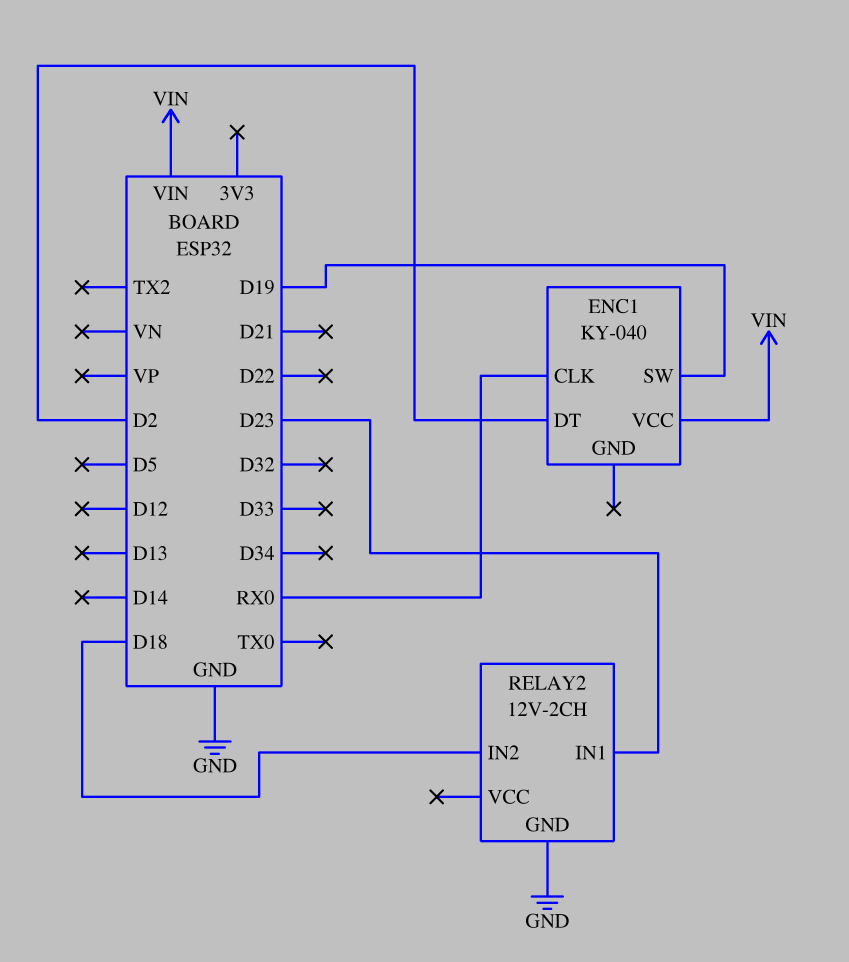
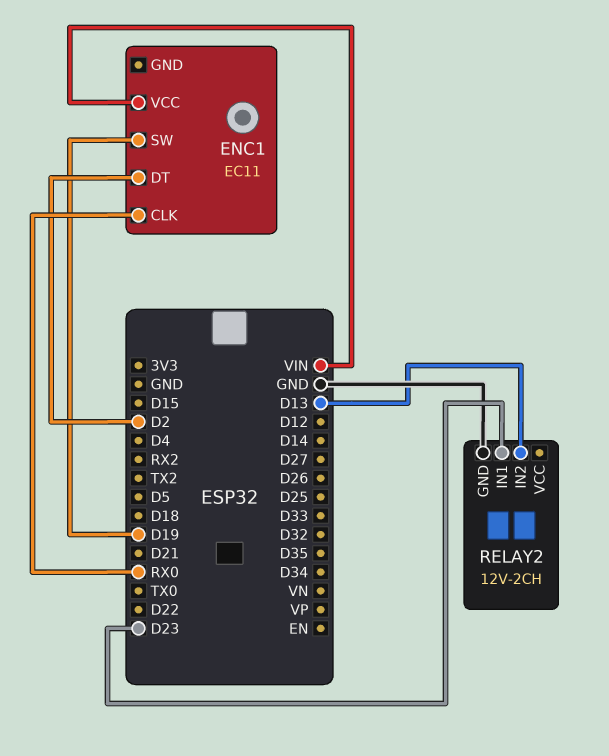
ENC1: KY-040 -> EC11
RELAY2 pin IN2: D18 -> D13

